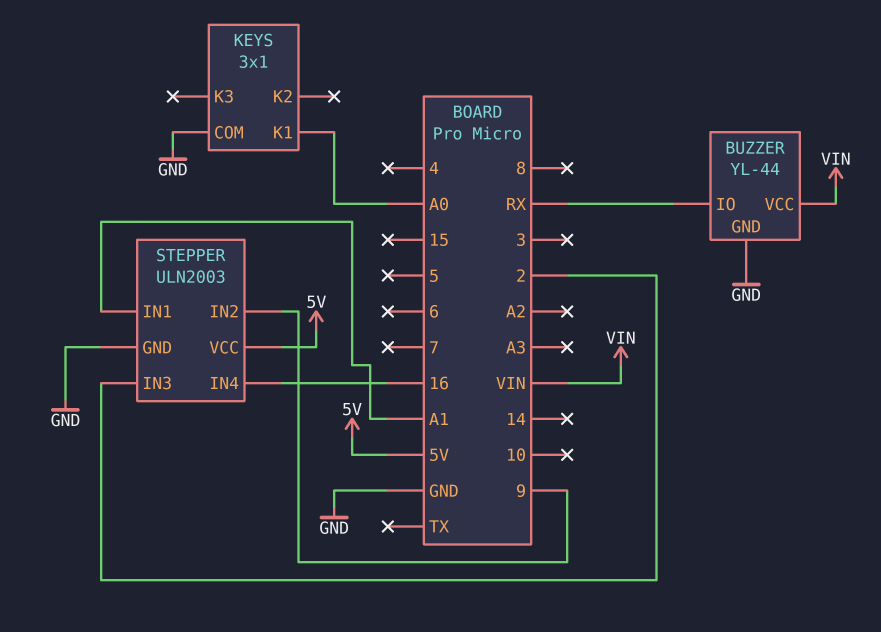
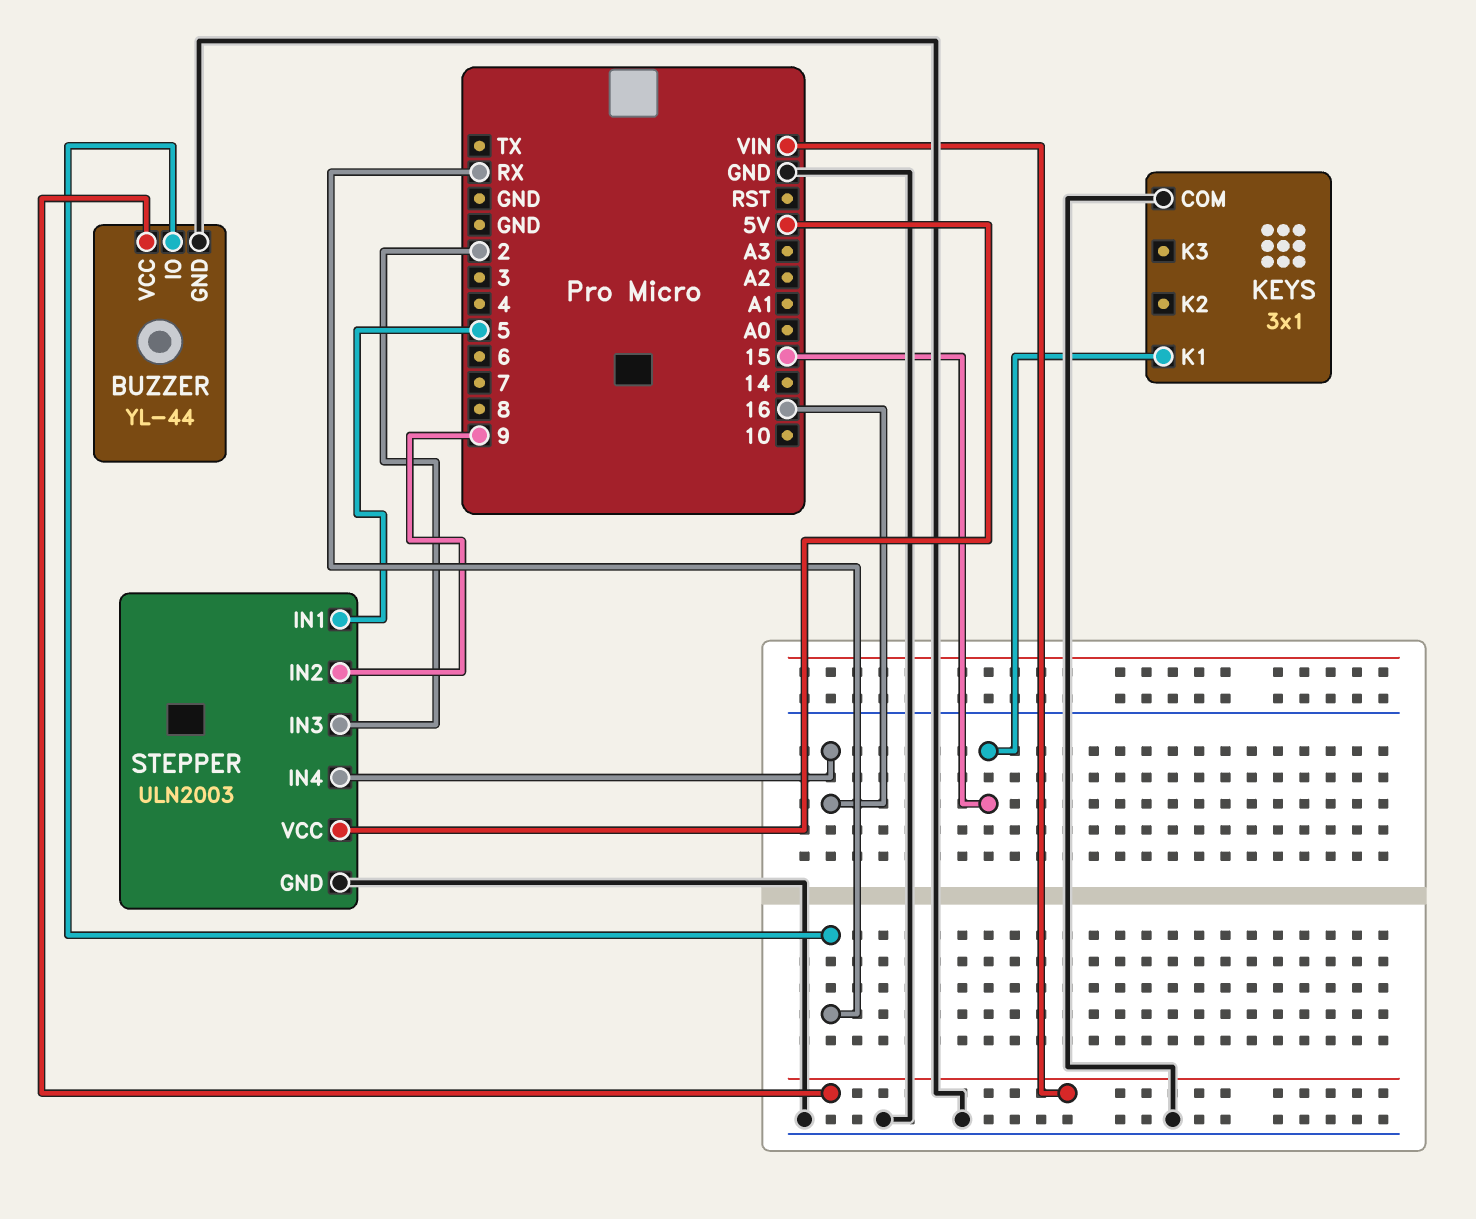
KEYS pin K1: A0 -> 15
STEPPER pin IN1: A1 -> 5

